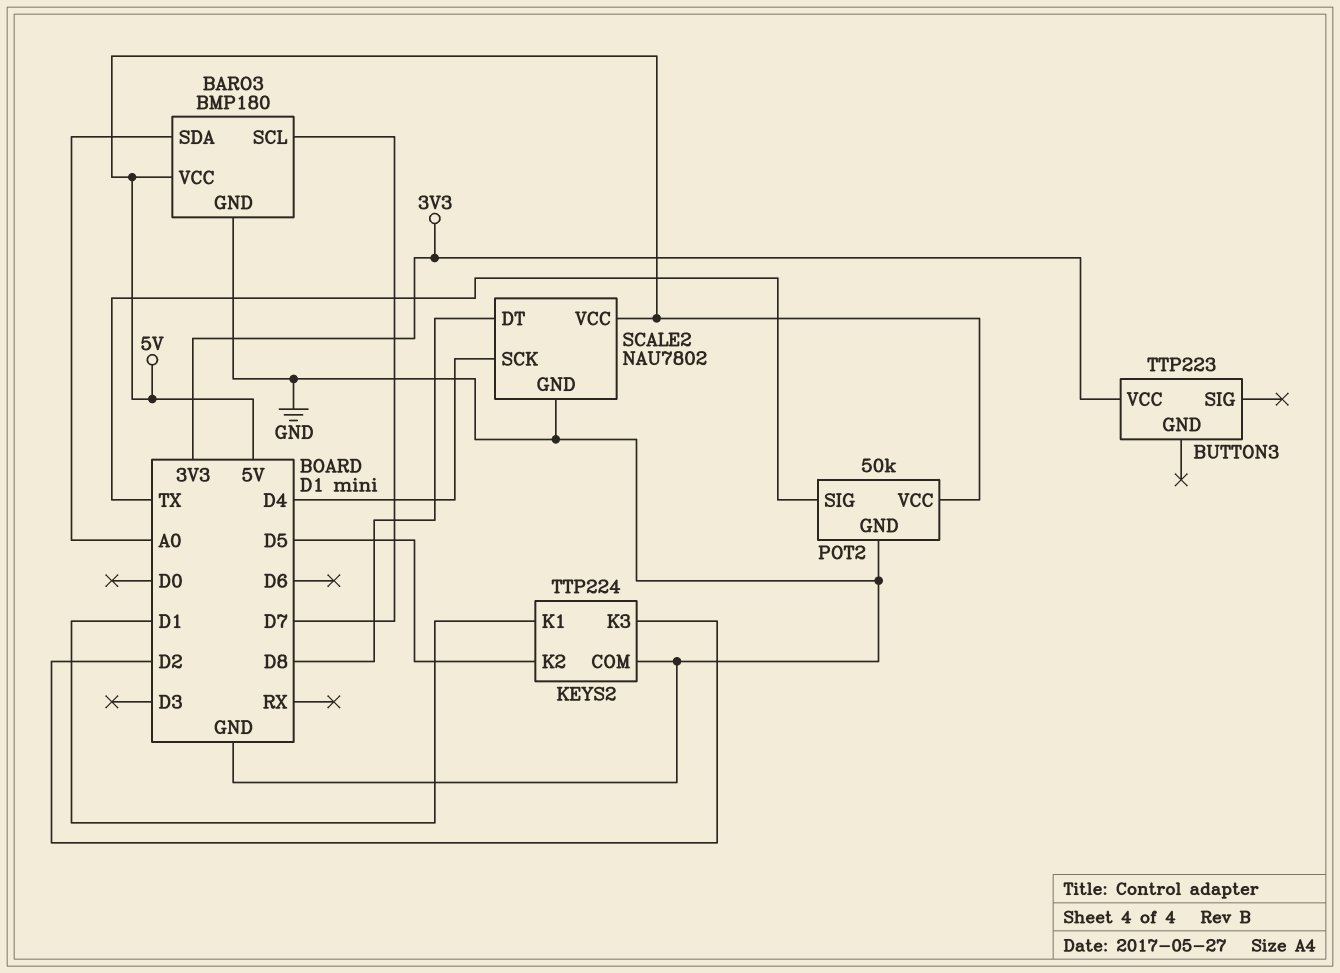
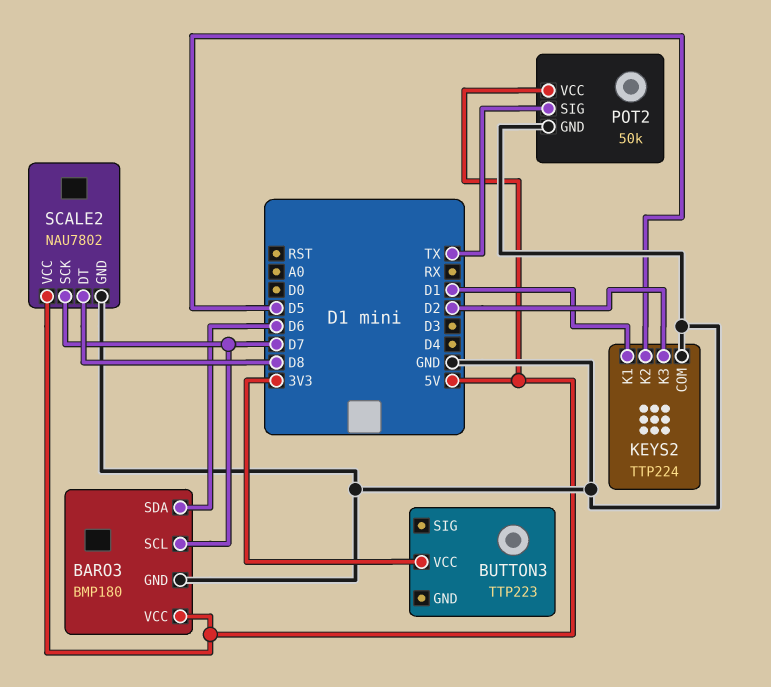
BARO3 pin SDA: A0 -> D6
SCALE2 pin SCK: D4 -> D7

